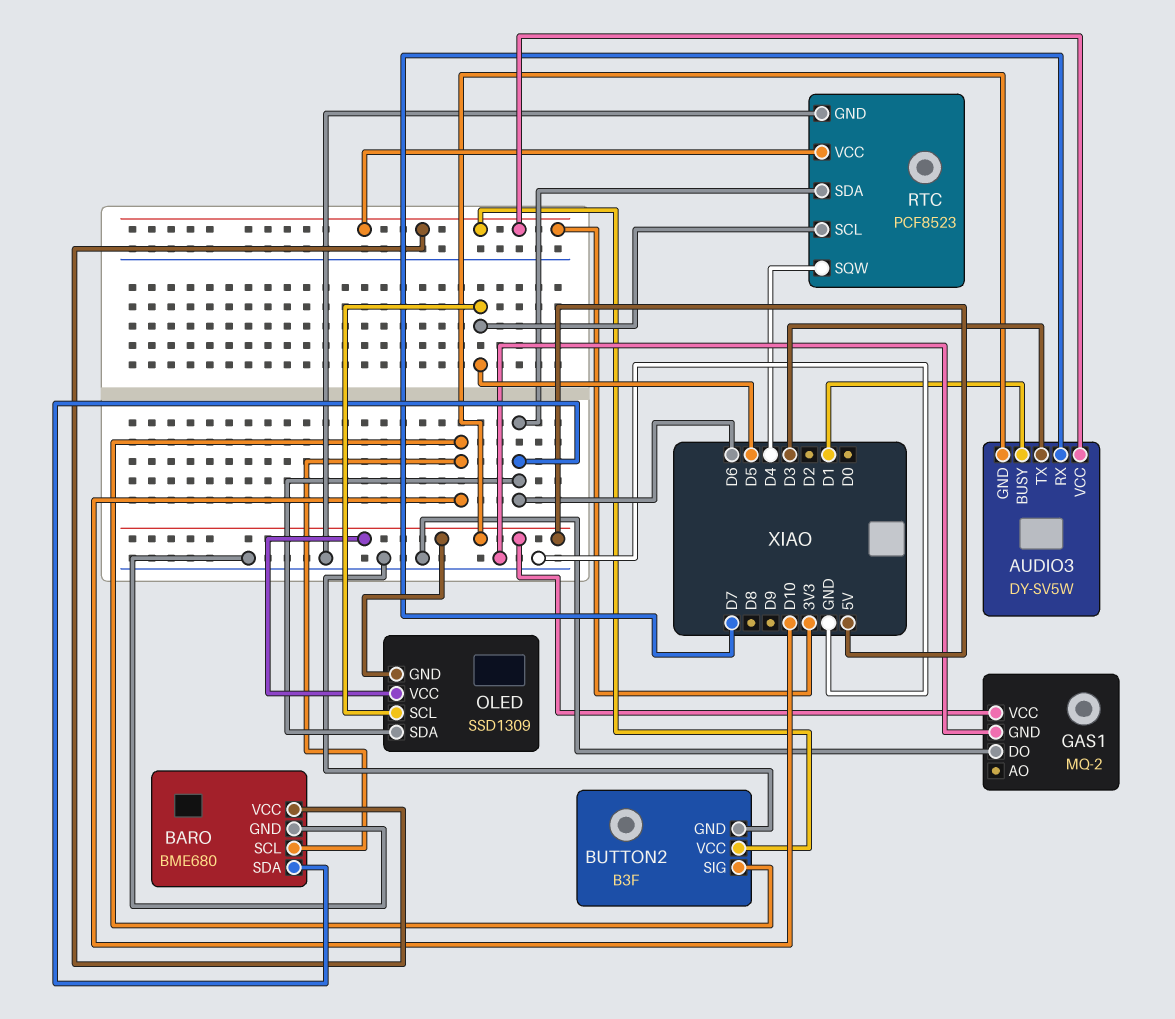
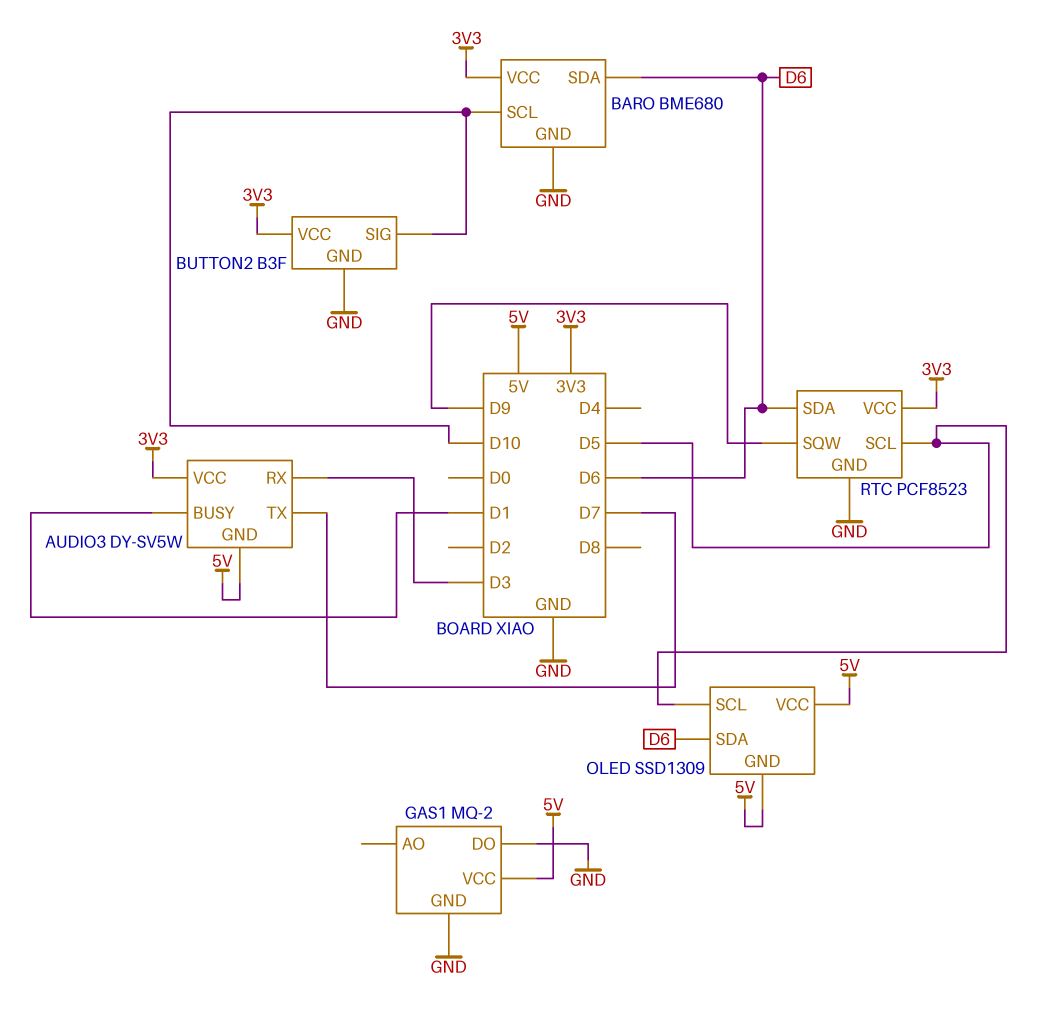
AUDIO3 pin RX: D7 -> D3
AUDIO3 pin TX: D3 -> D7
RTC pin SQW: D4 -> D9

